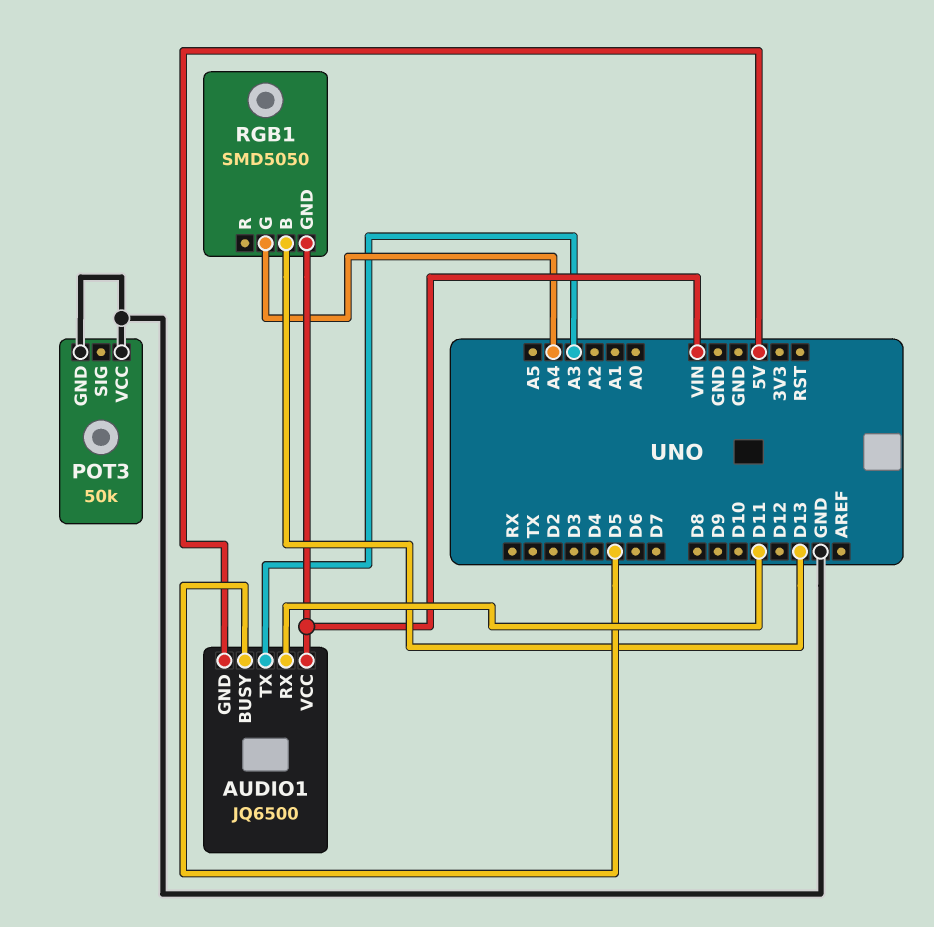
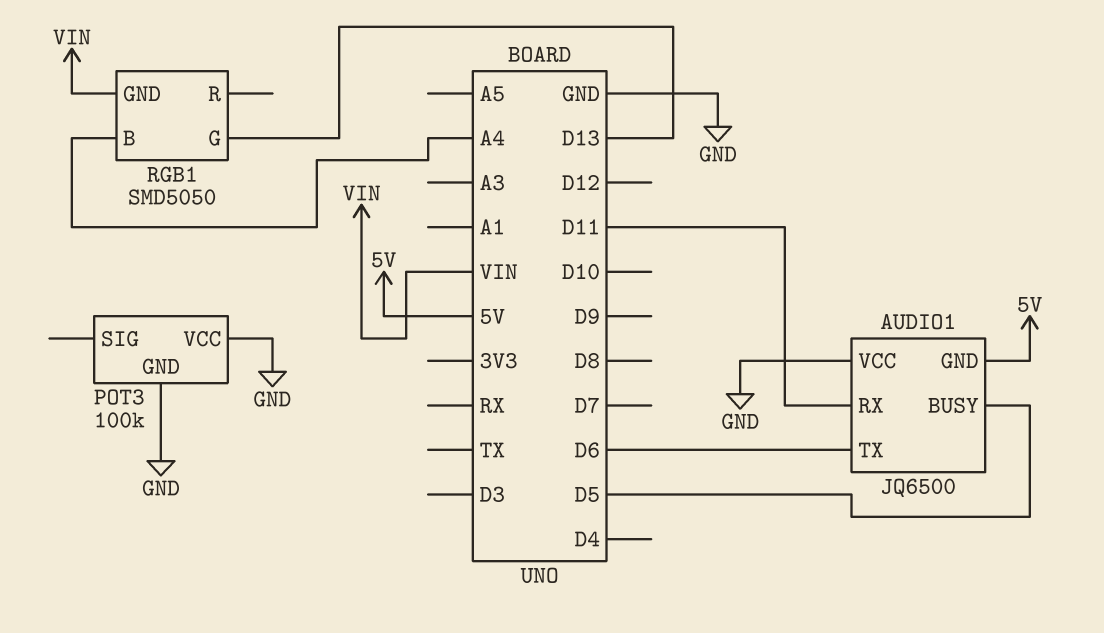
AUDIO1 pin TX: A3 -> D6
AUDIO1 pin VCC: VIN -> GND
POT3: 50k -> 100k
RGB1 pin B: D13 -> A4
RGB1 pin G: A4 -> D13

